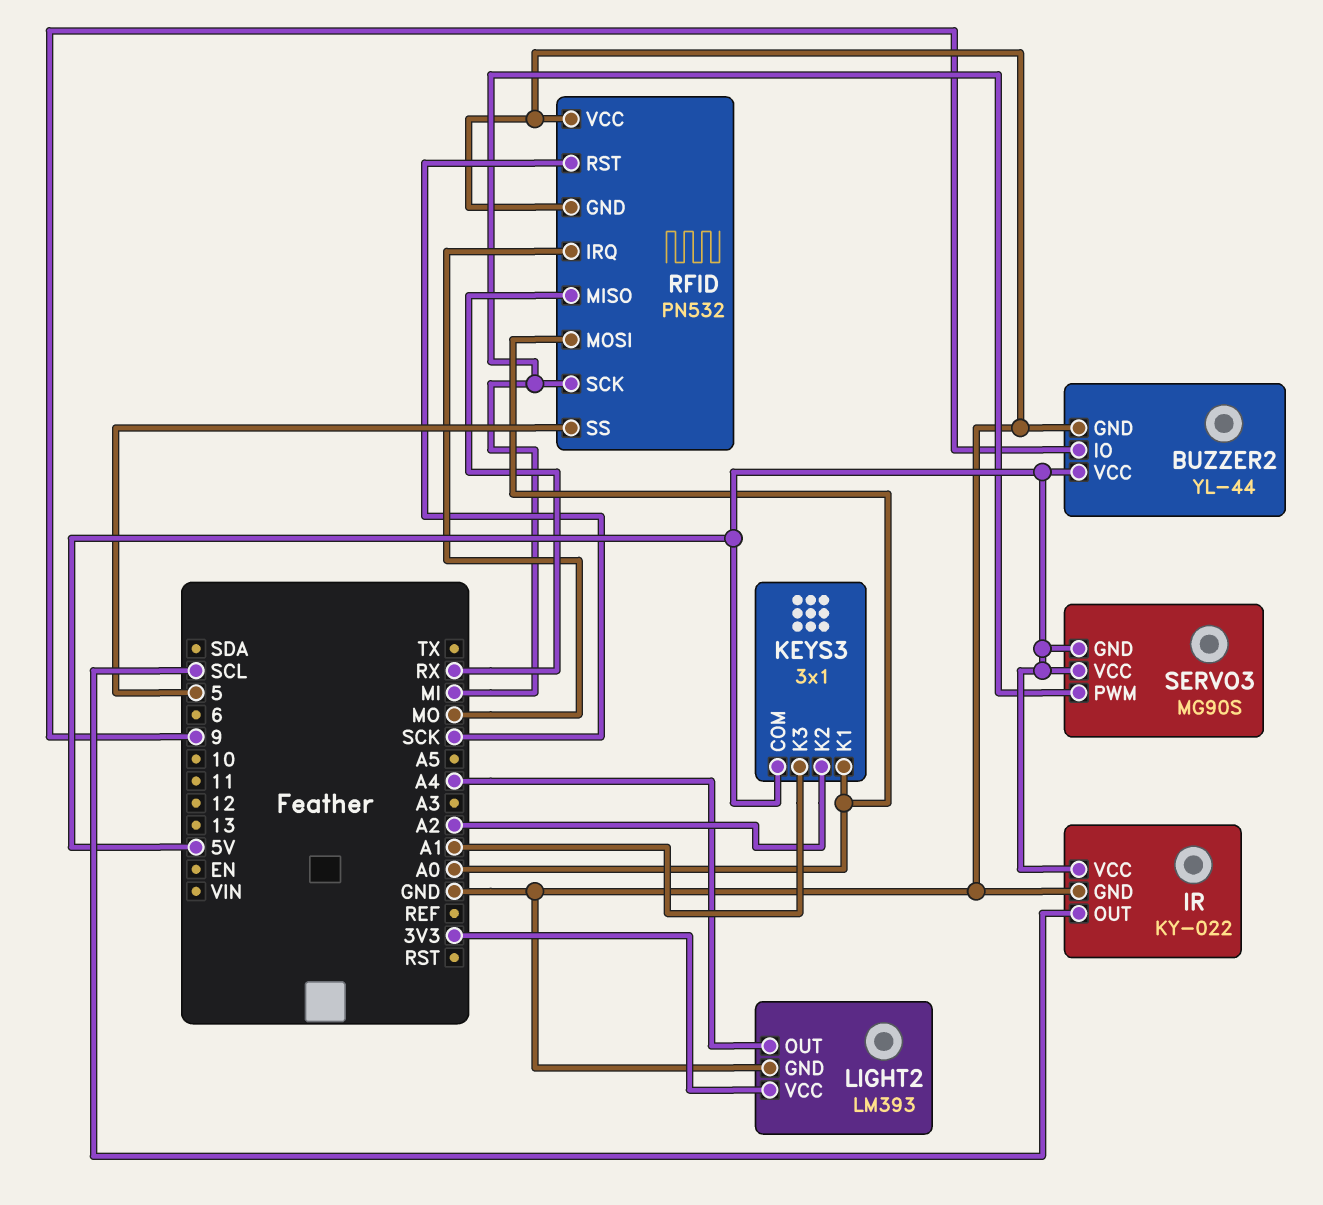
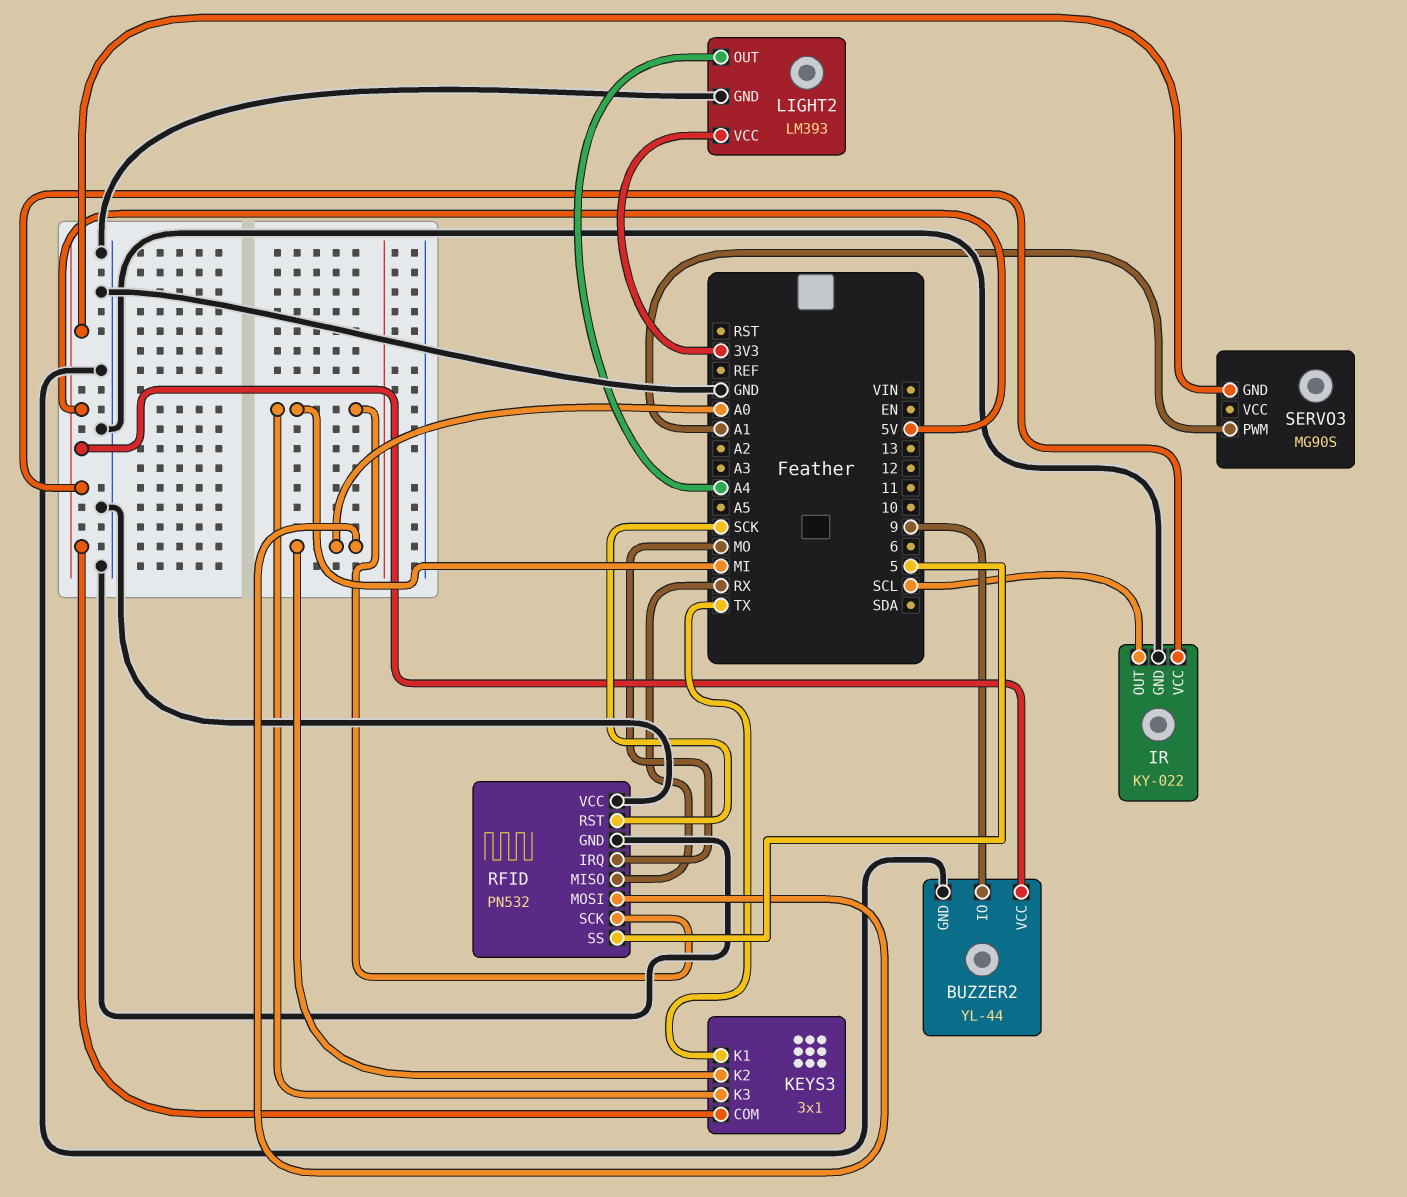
KEYS3 pin K1: A0 -> TX
KEYS3 pin K2: A2 -> A0
KEYS3 pin K3: A1 -> MI
SERVO3 pin PWM: MI -> A1
SERVO3 pin VCC: 5V -> none

